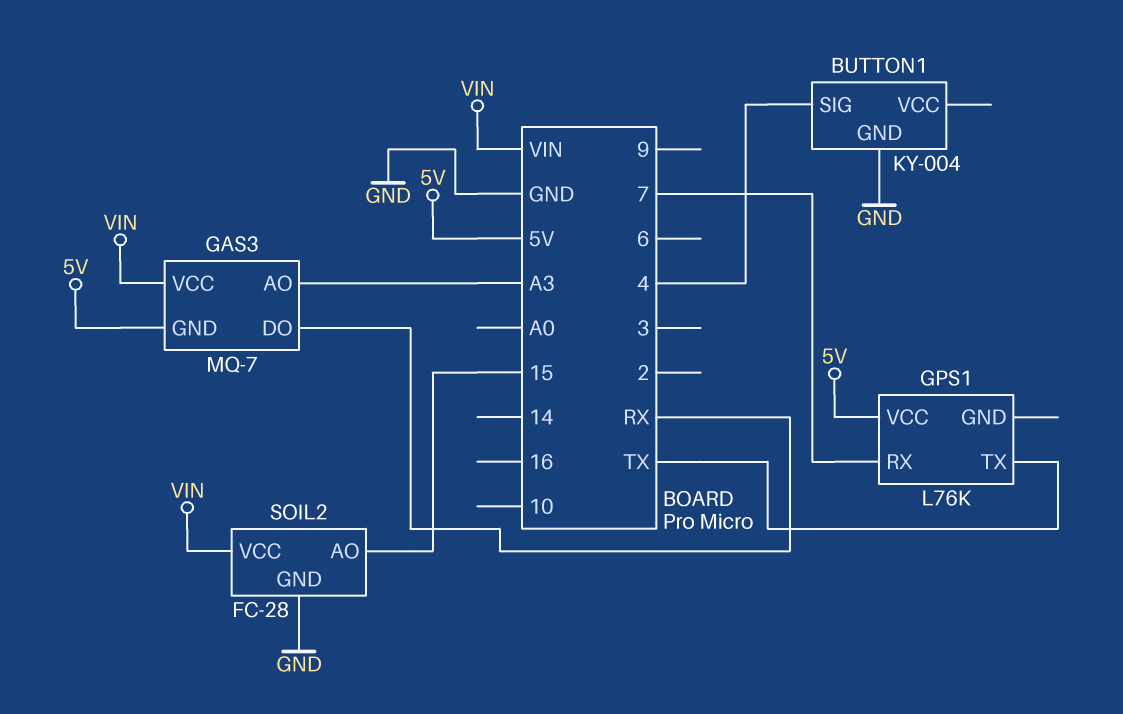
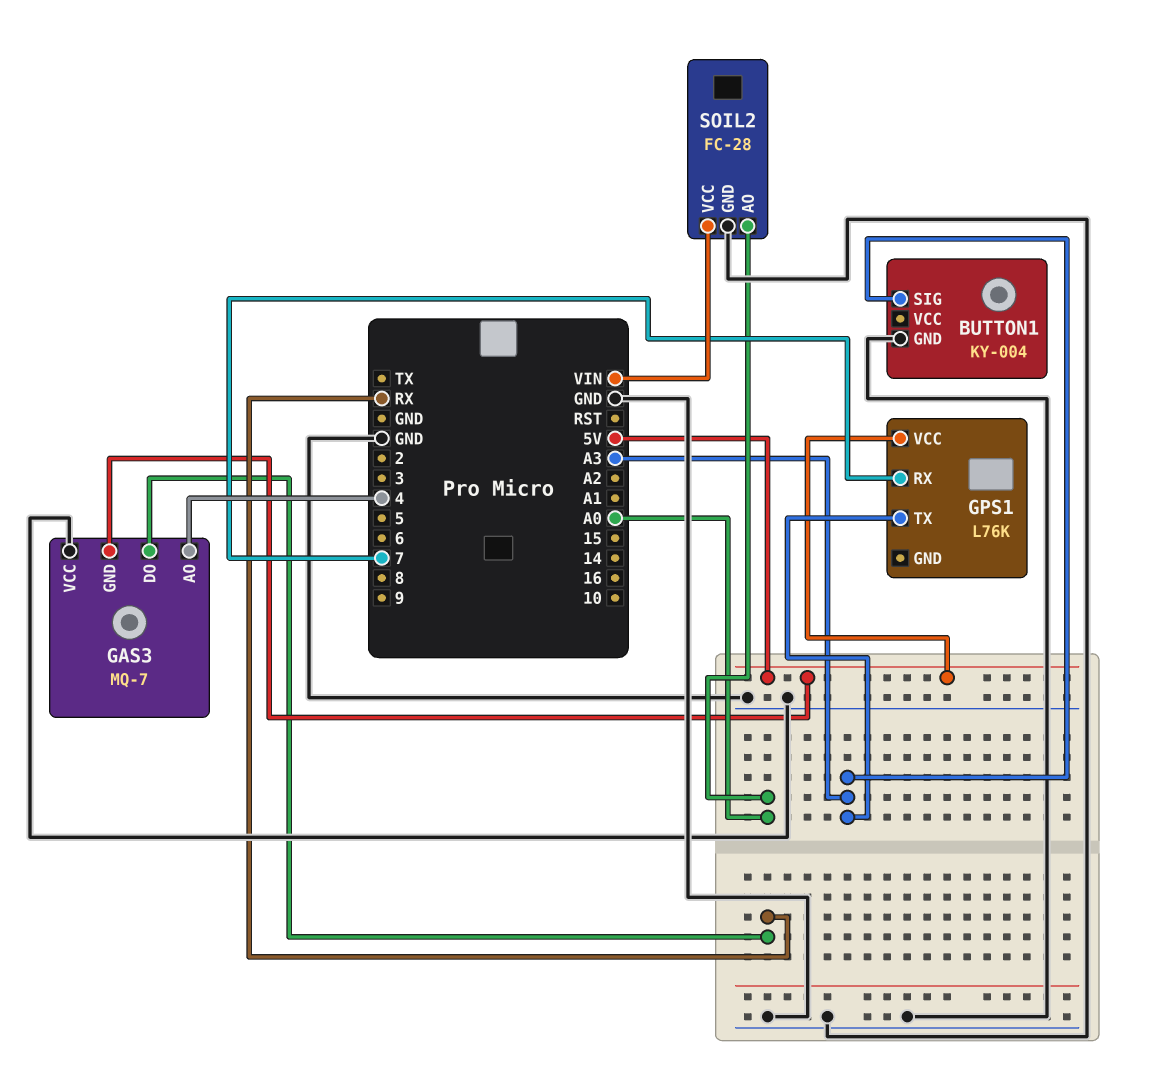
BUTTON1 pin SIG: 4 -> A3
GAS3 pin AO: A3 -> 4
GAS3 pin VCC: VIN -> GND
GPS1 pin TX: TX -> A3
SOIL2 pin AO: 15 -> A0

